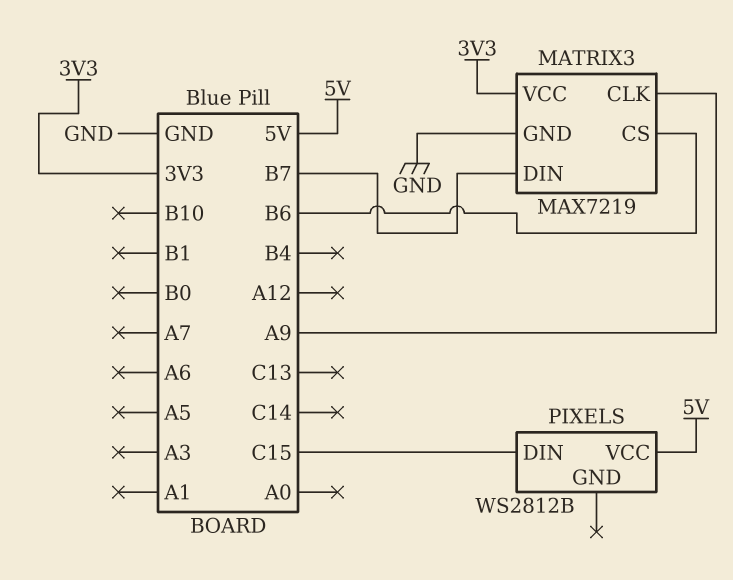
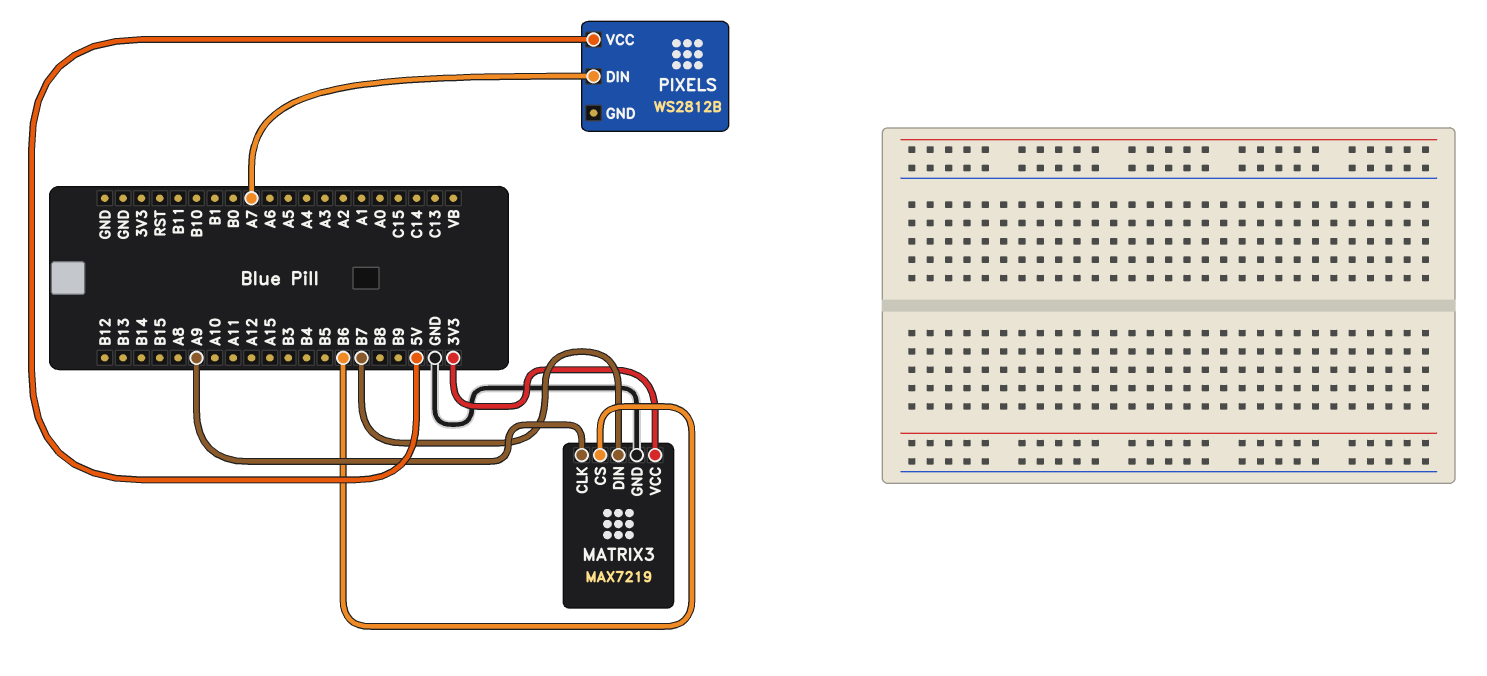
PIXELS pin DIN: C15 -> A7

